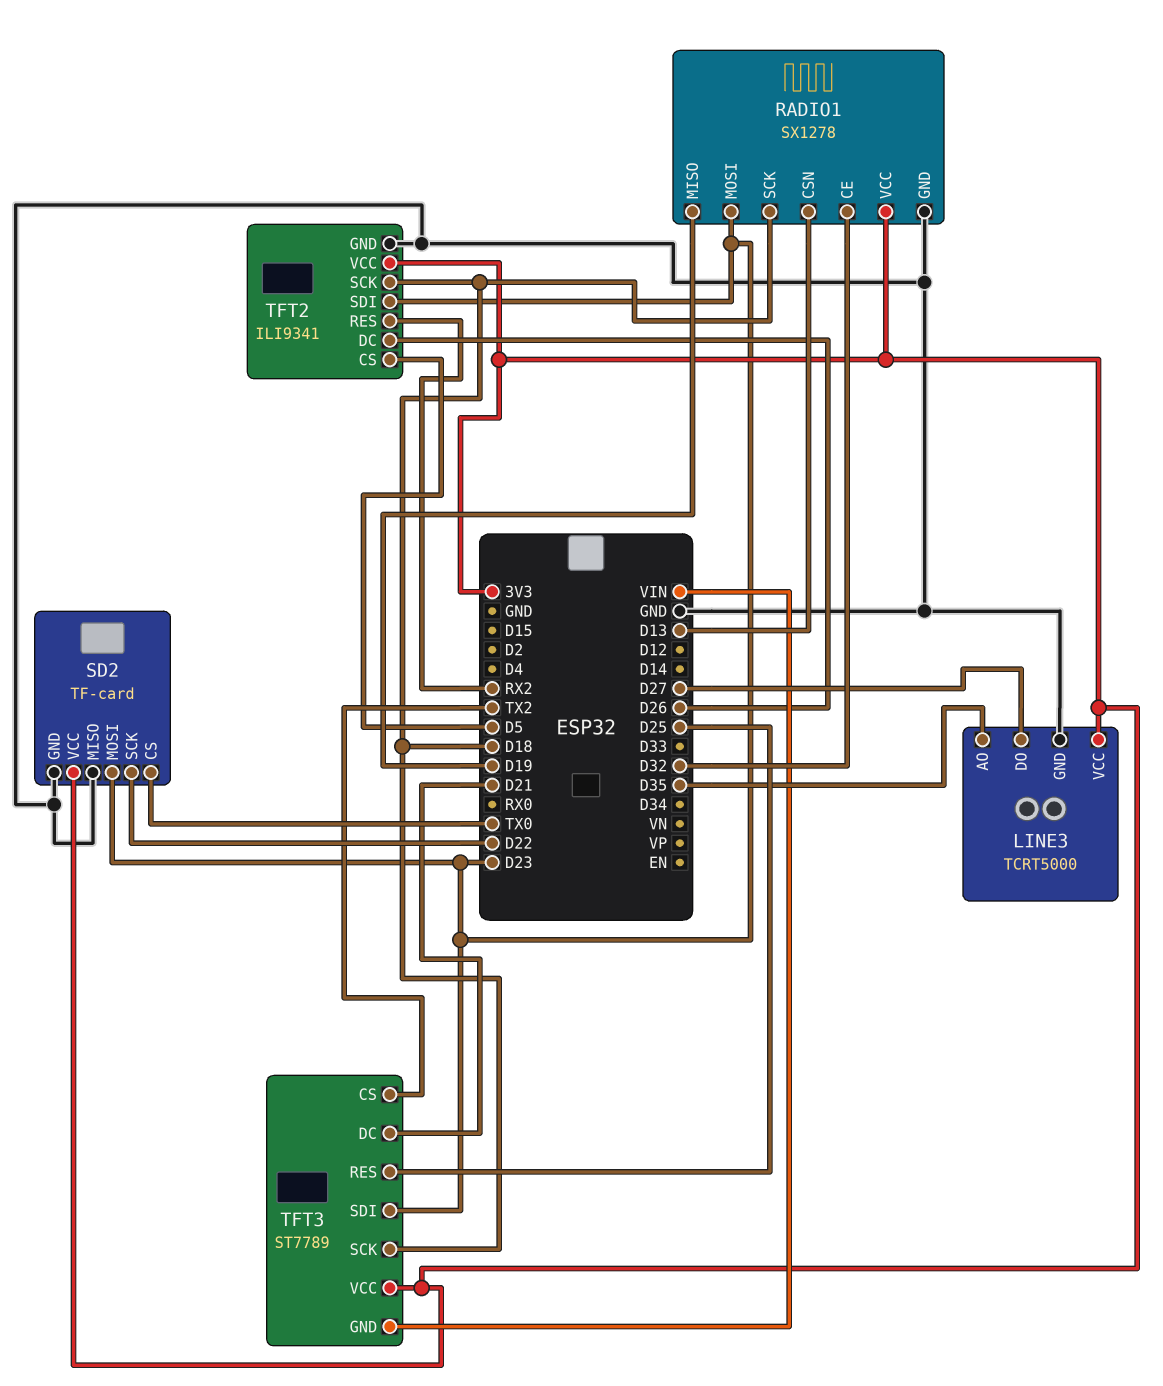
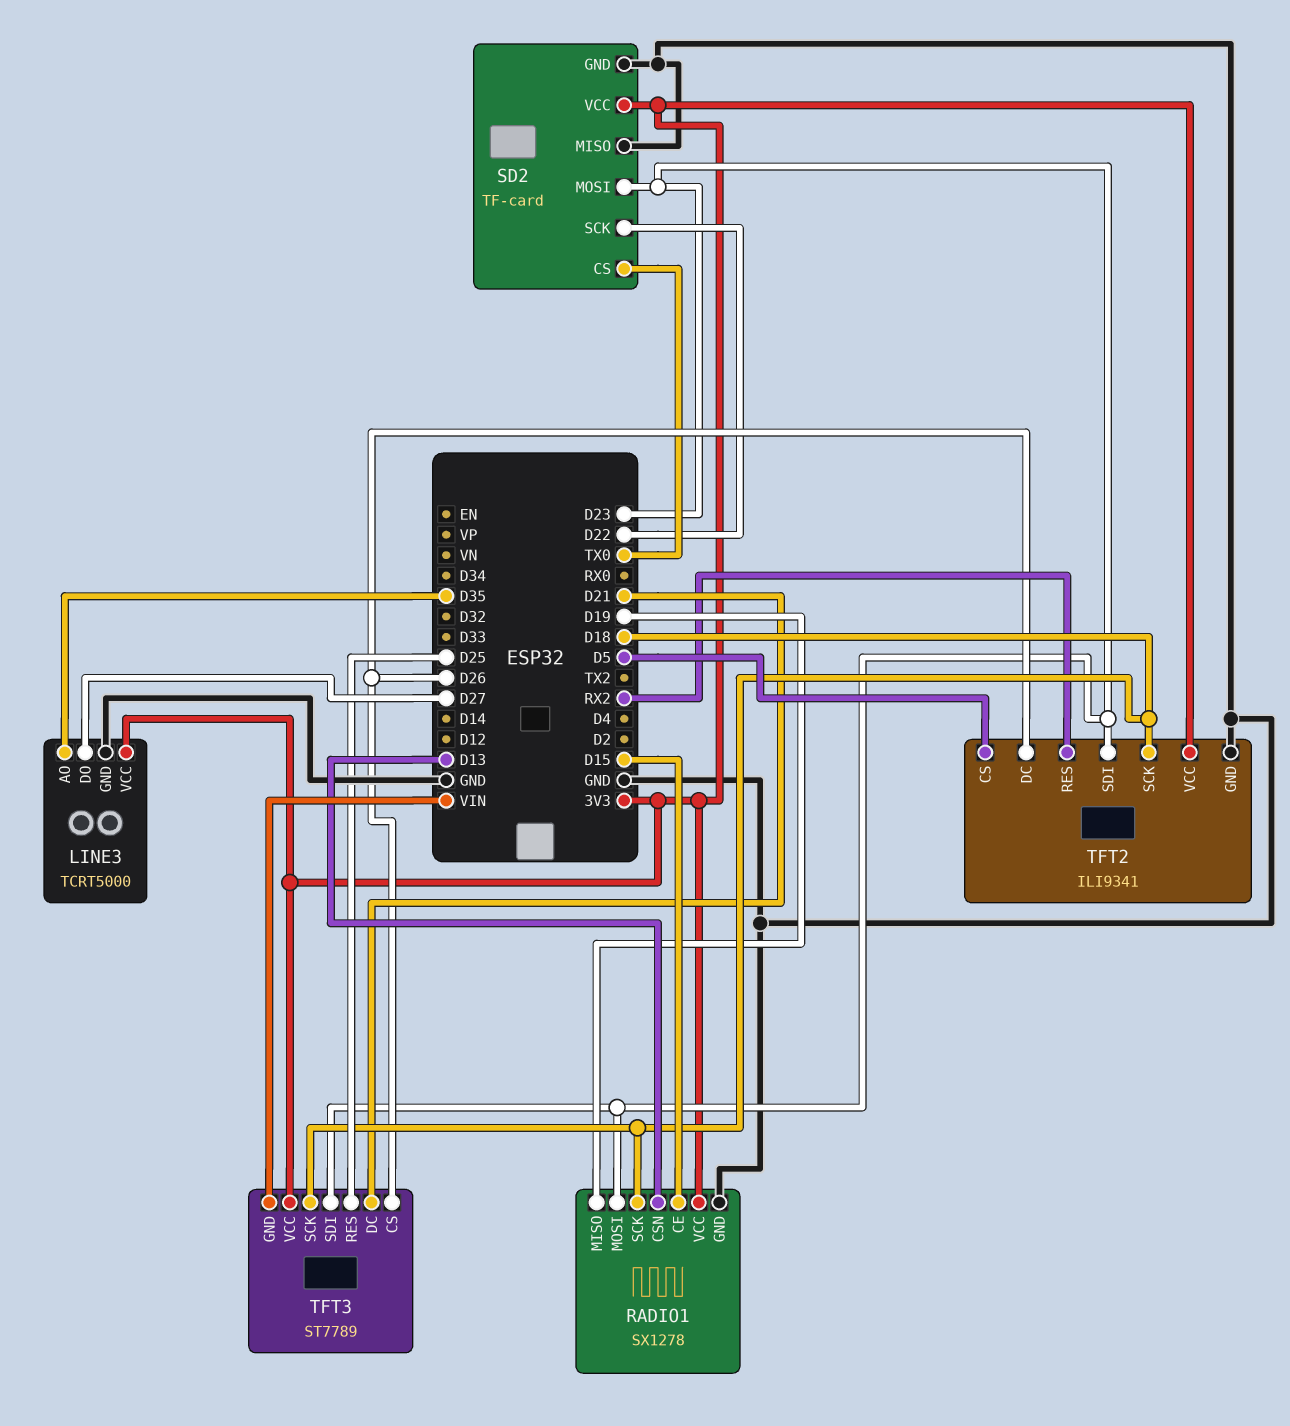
RADIO1 pin CE: D32 -> D15
TFT3 pin CS: TX2 -> D26

